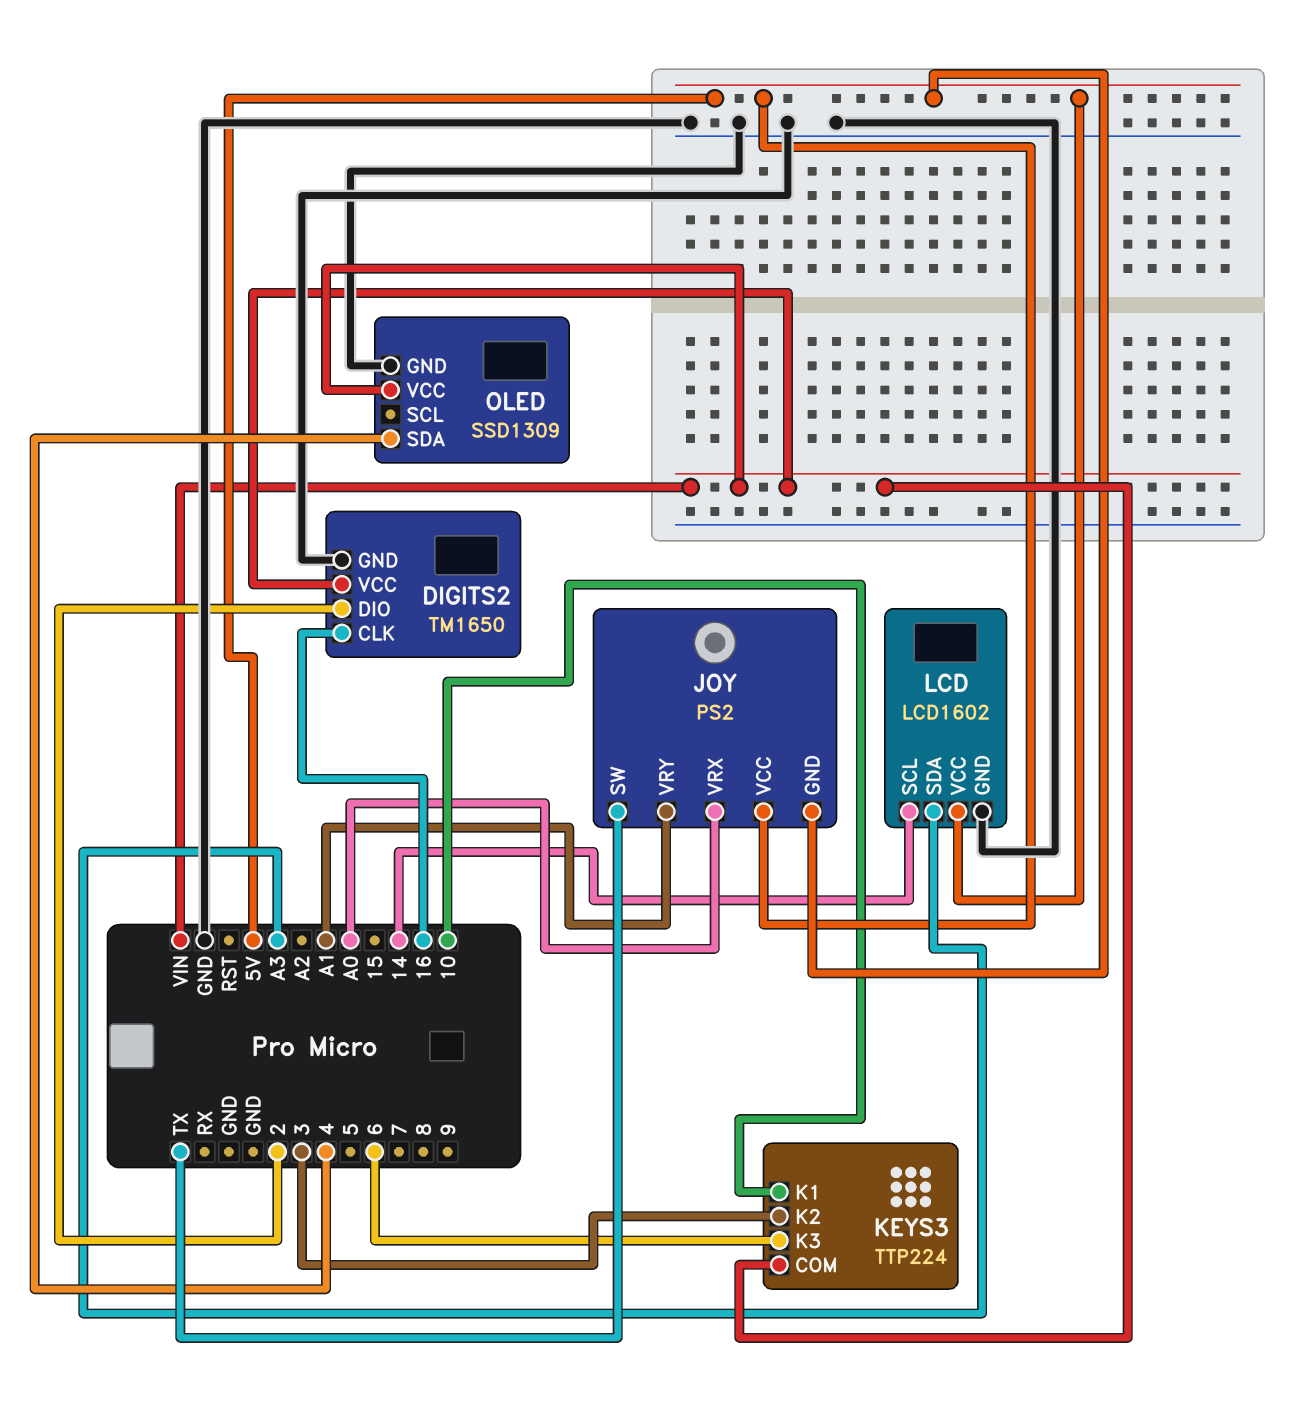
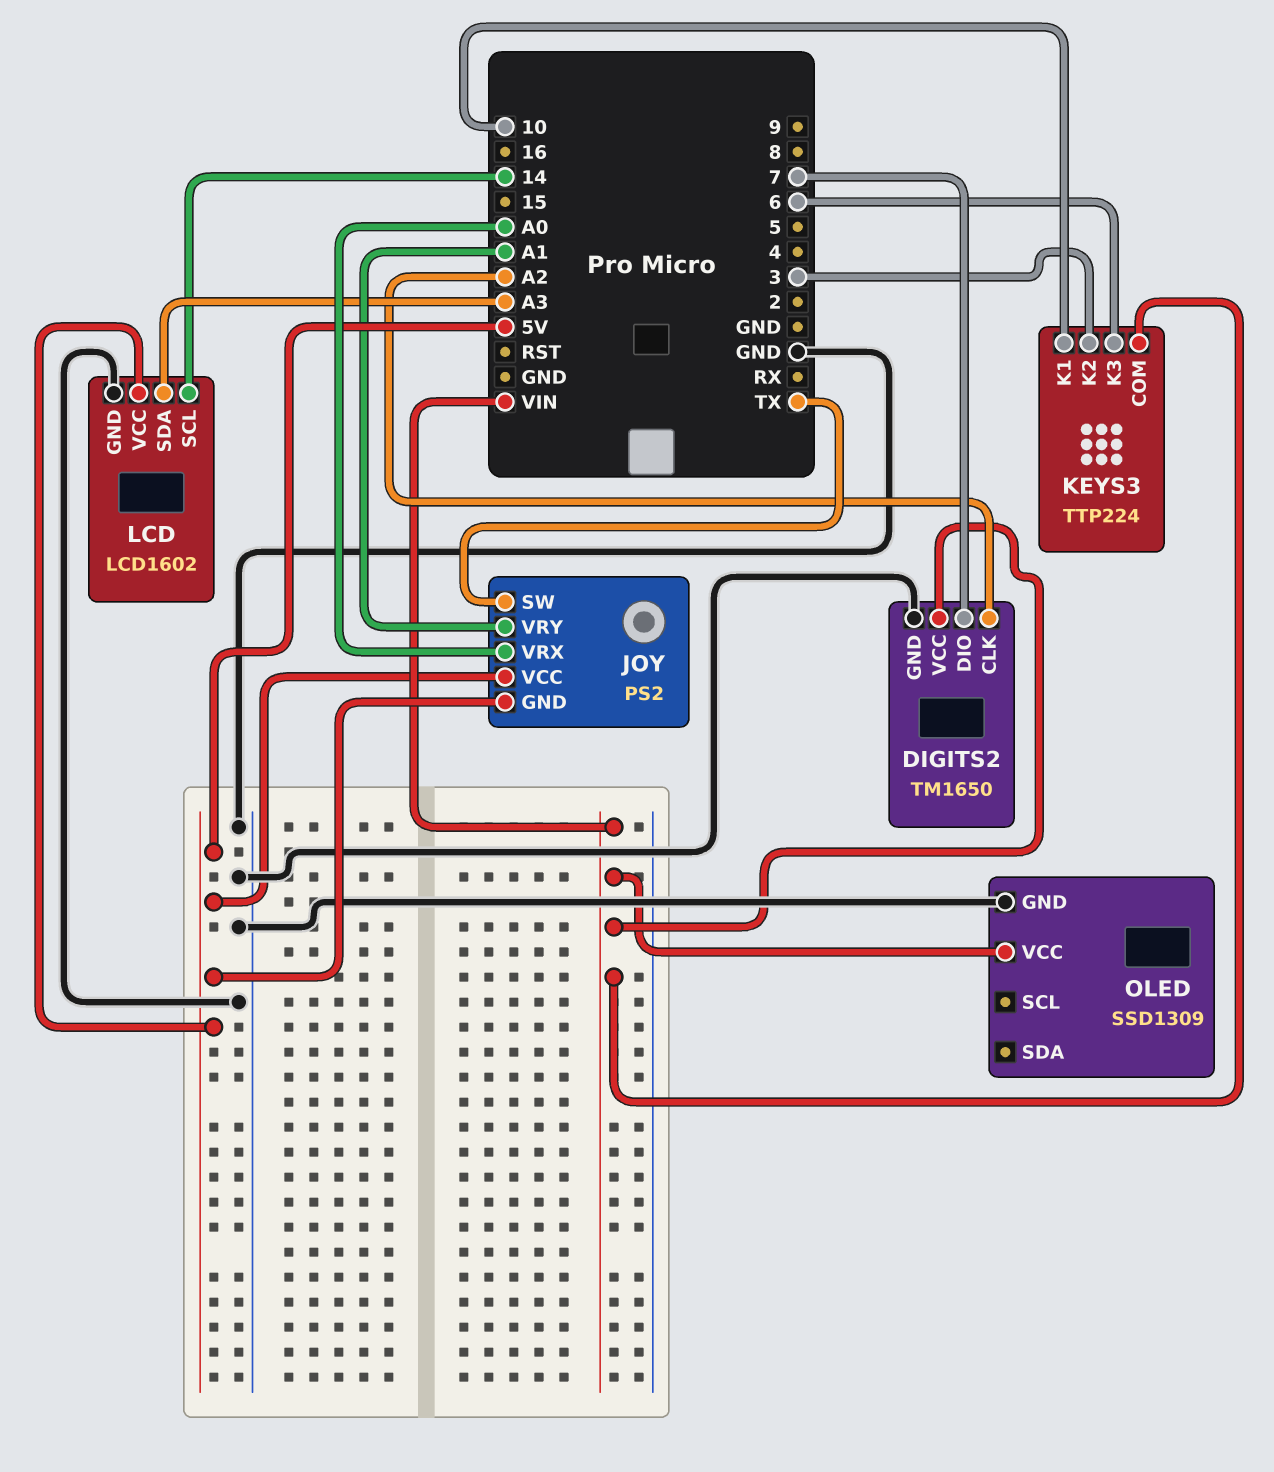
DIGITS2 pin CLK: 16 -> A2
DIGITS2 pin DIO: 2 -> 7
OLED pin SDA: 4 -> none

